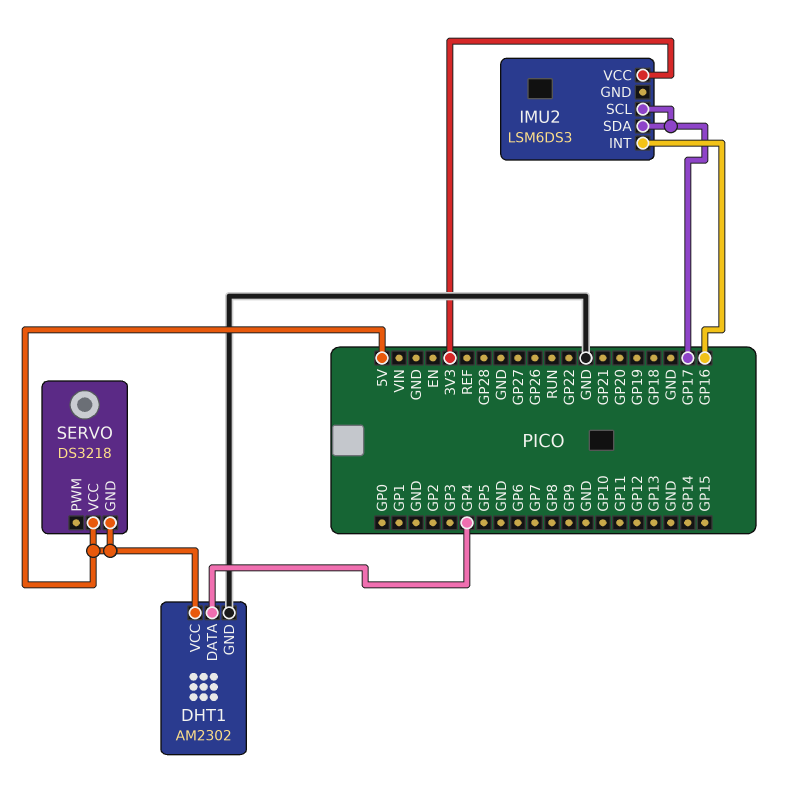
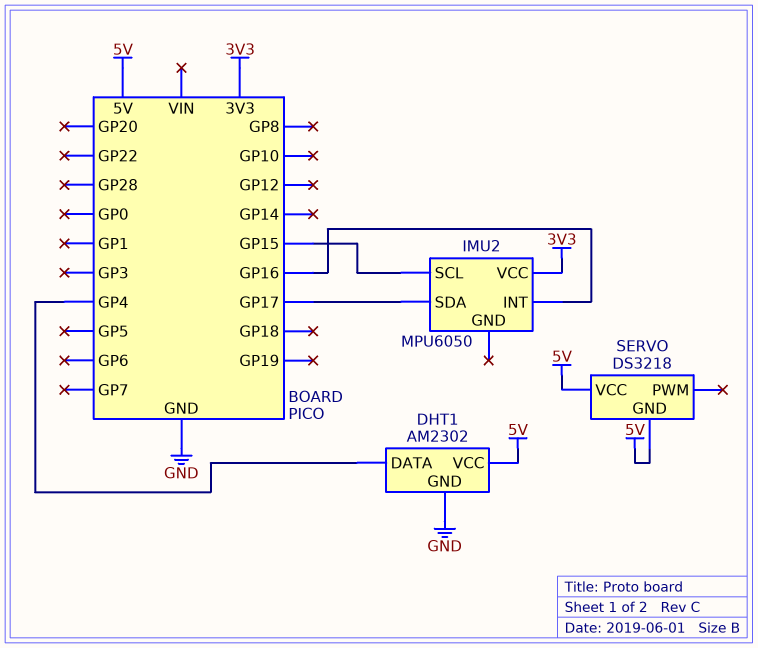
IMU2: LSM6DS3 -> MPU6050
IMU2 pin SCL: GP17 -> GP15

